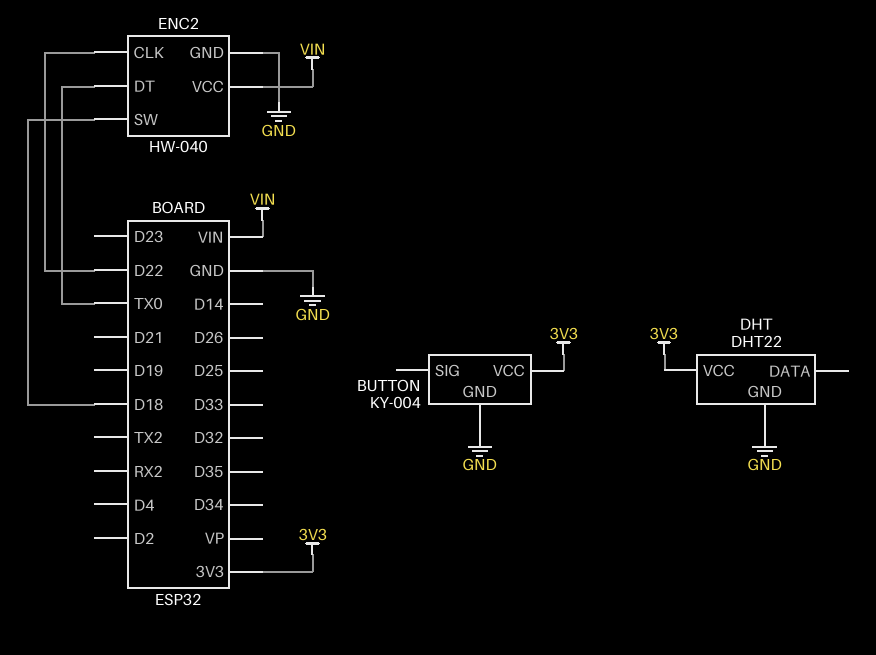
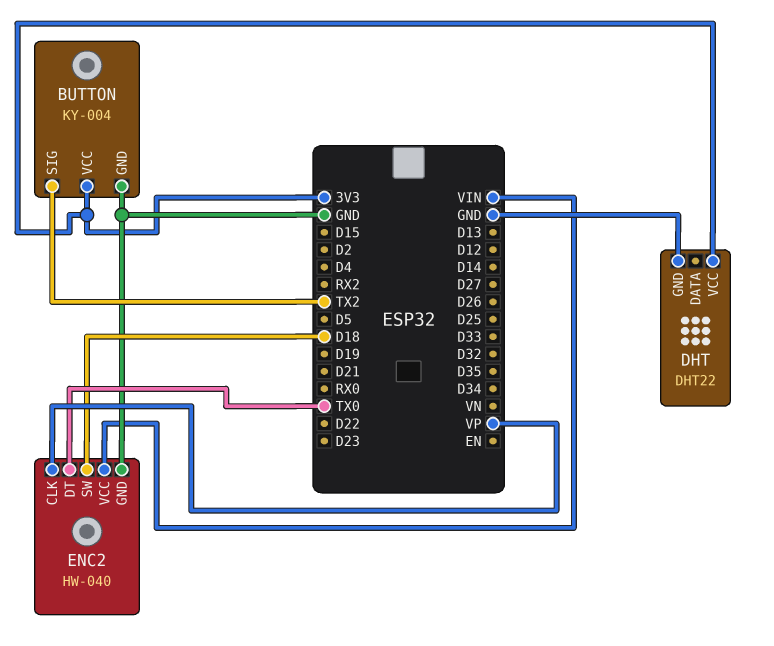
BUTTON pin SIG: none -> TX2
ENC2 pin CLK: D22 -> VP

